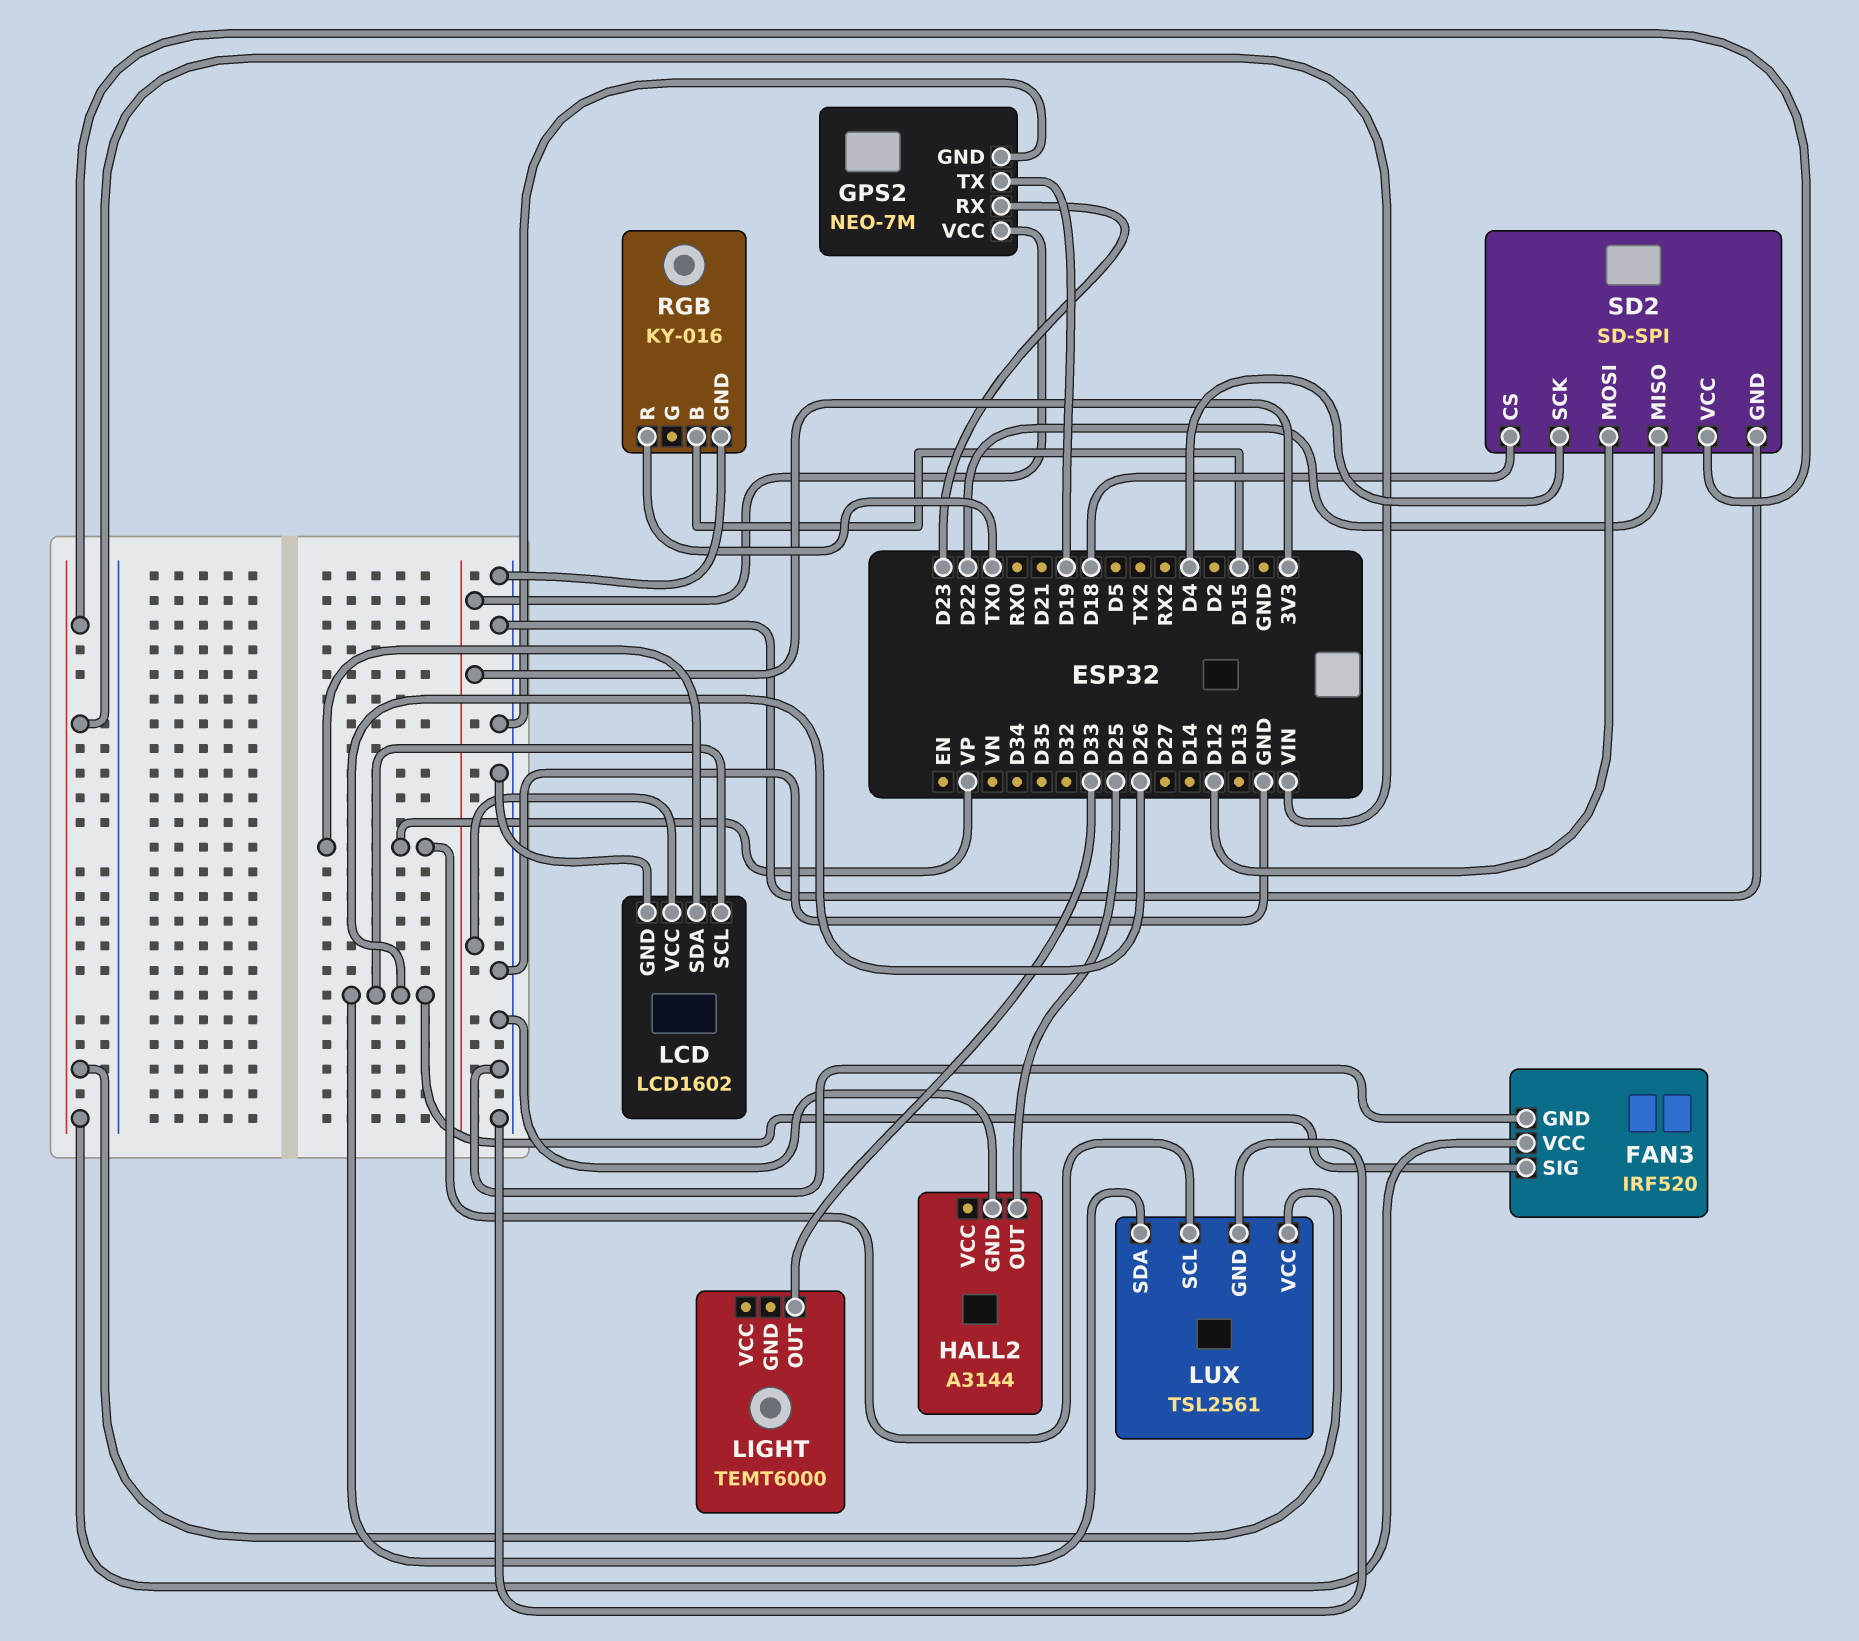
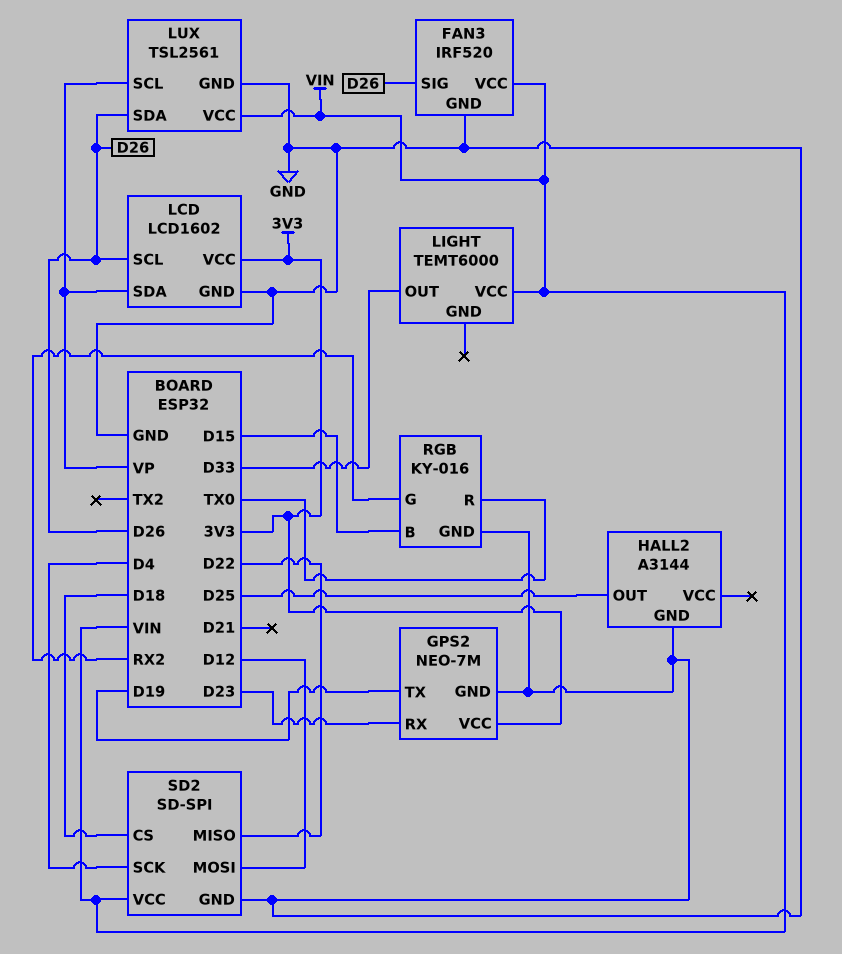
LIGHT pin VCC: none -> VIN
RGB pin G: none -> RX2

